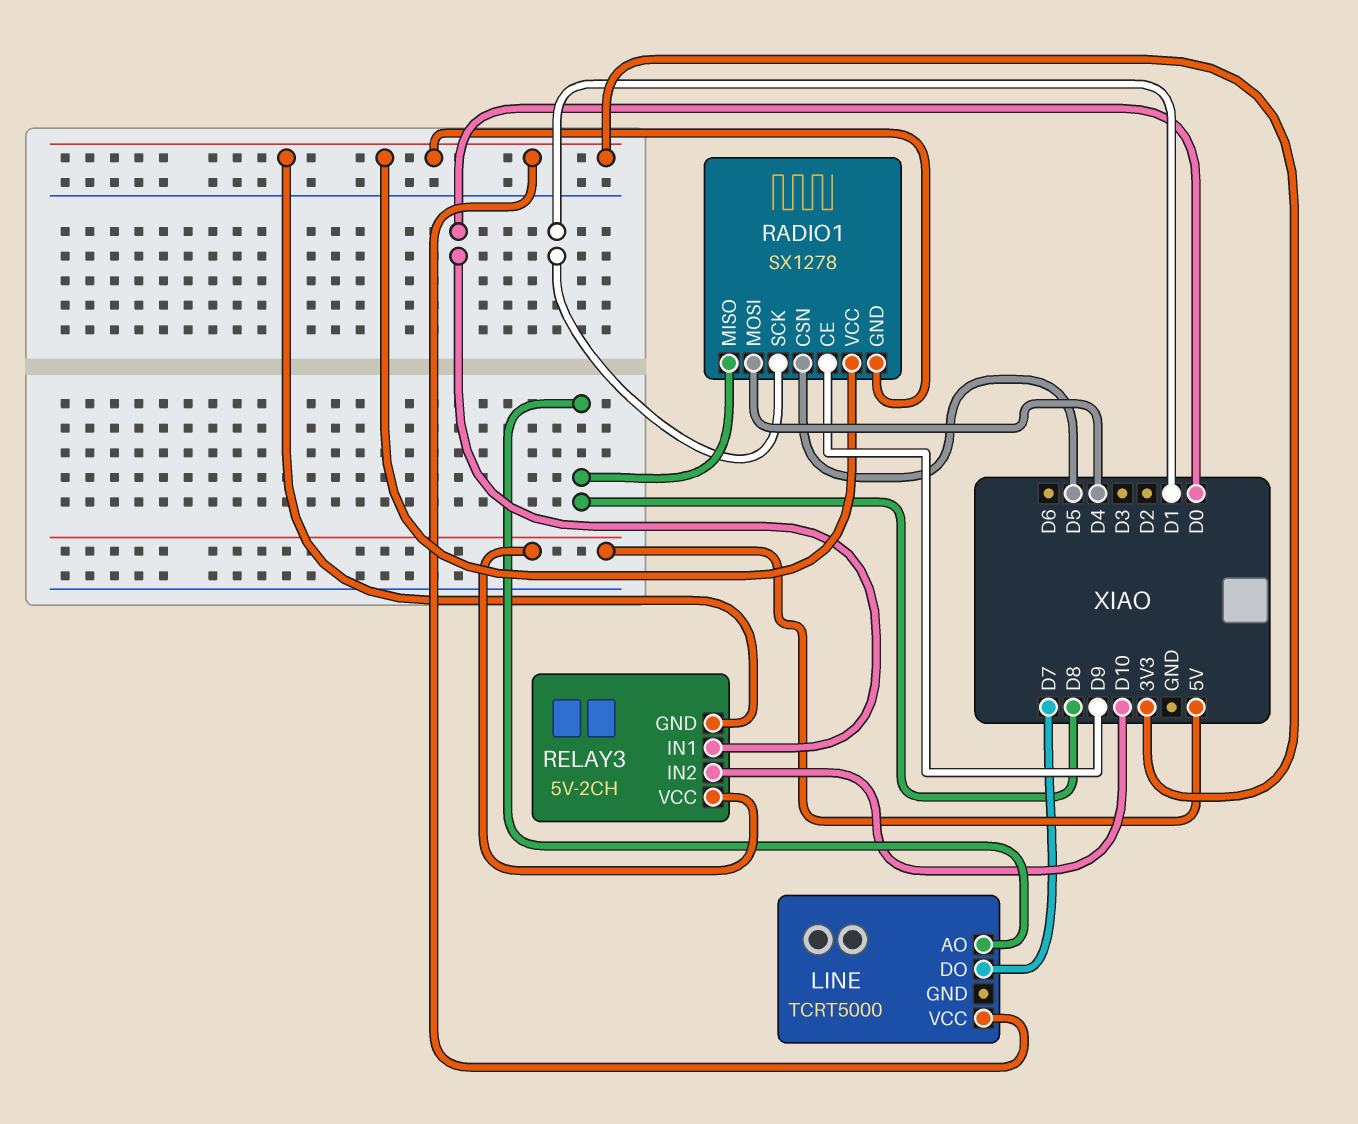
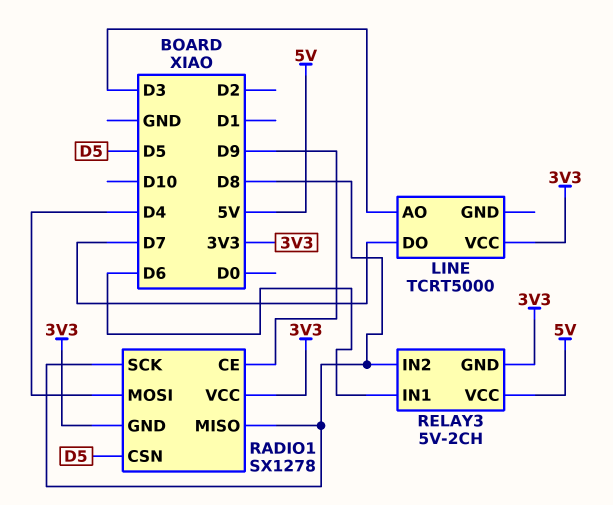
LINE pin AO: D8 -> D3
RADIO1 pin SCK: D1 -> D8
RELAY3 pin IN1: D0 -> D6
RELAY3 pin IN2: D10 -> D8

